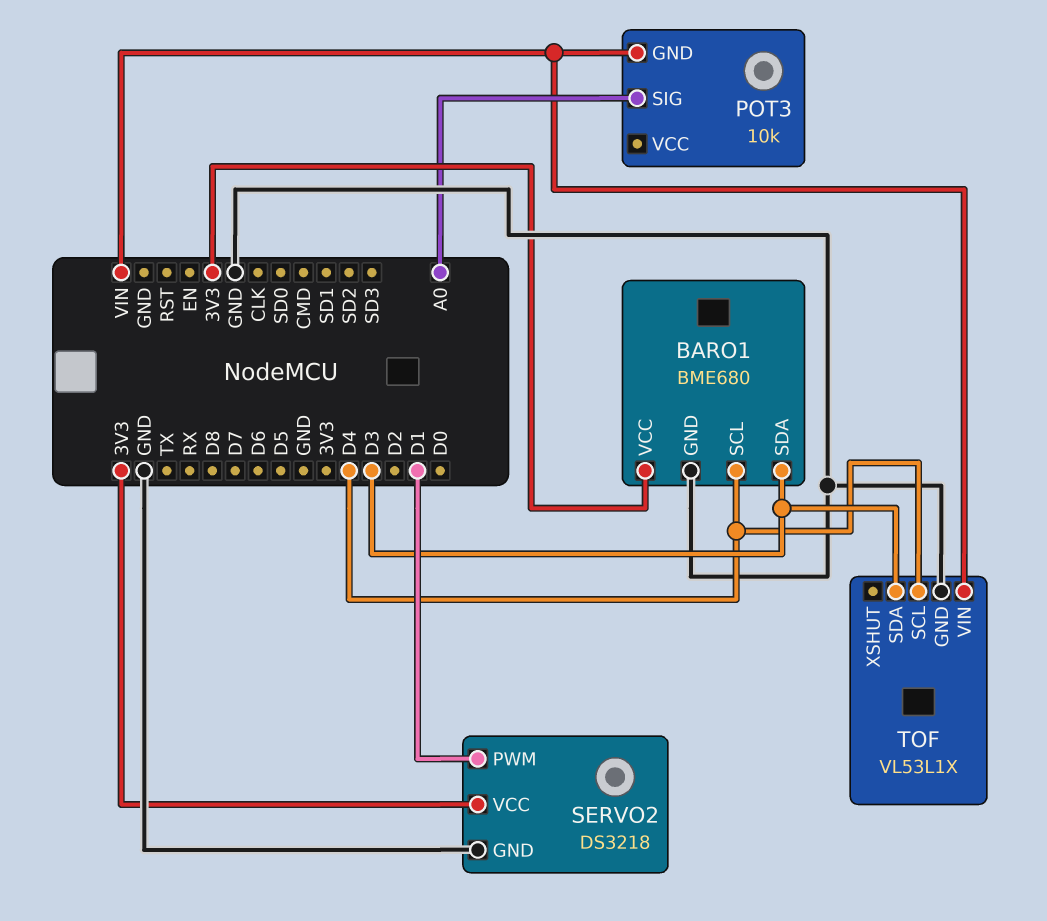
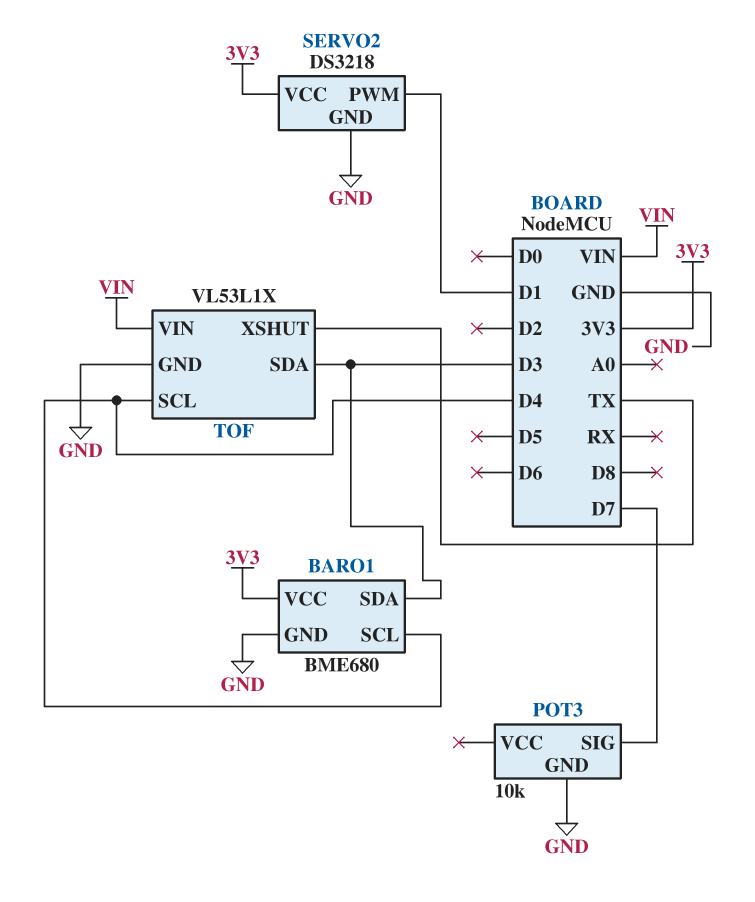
POT3 pin GND: VIN -> GND
POT3 pin SIG: A0 -> D7
TOF pin XSHUT: none -> TX

